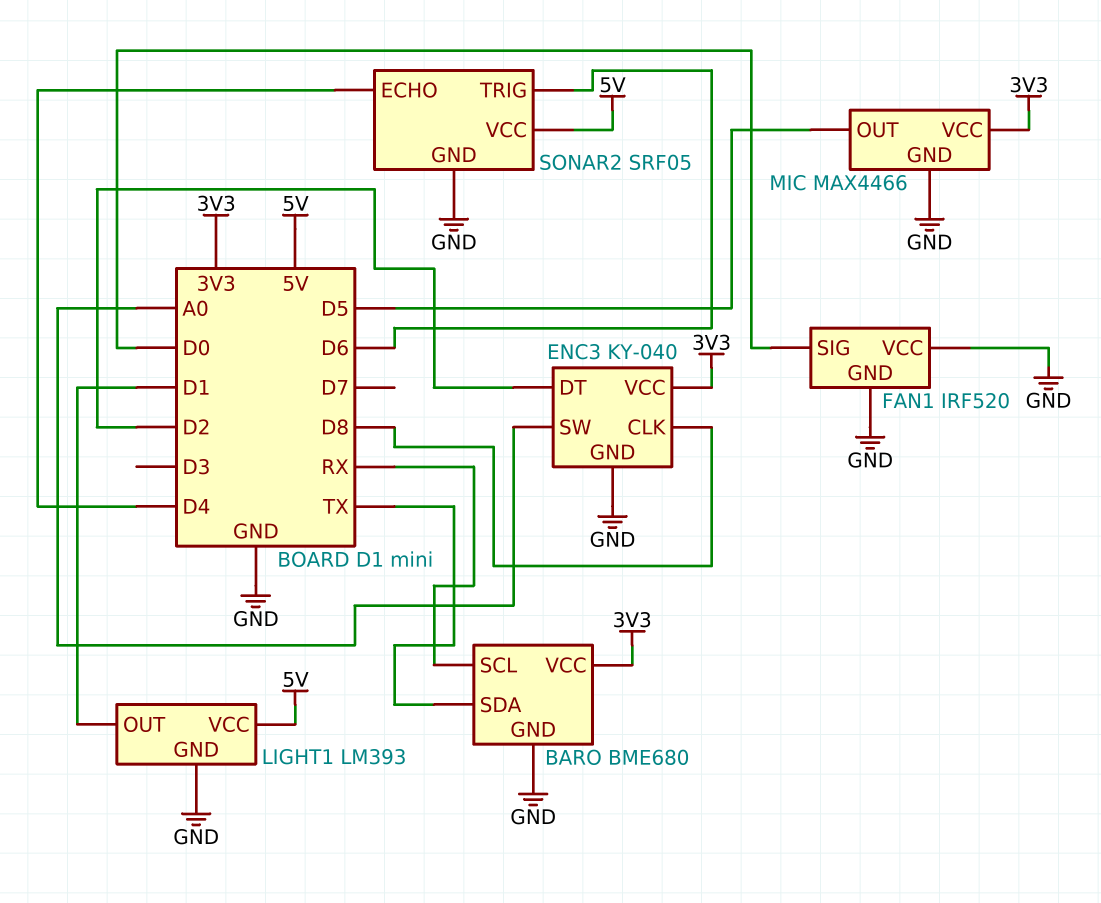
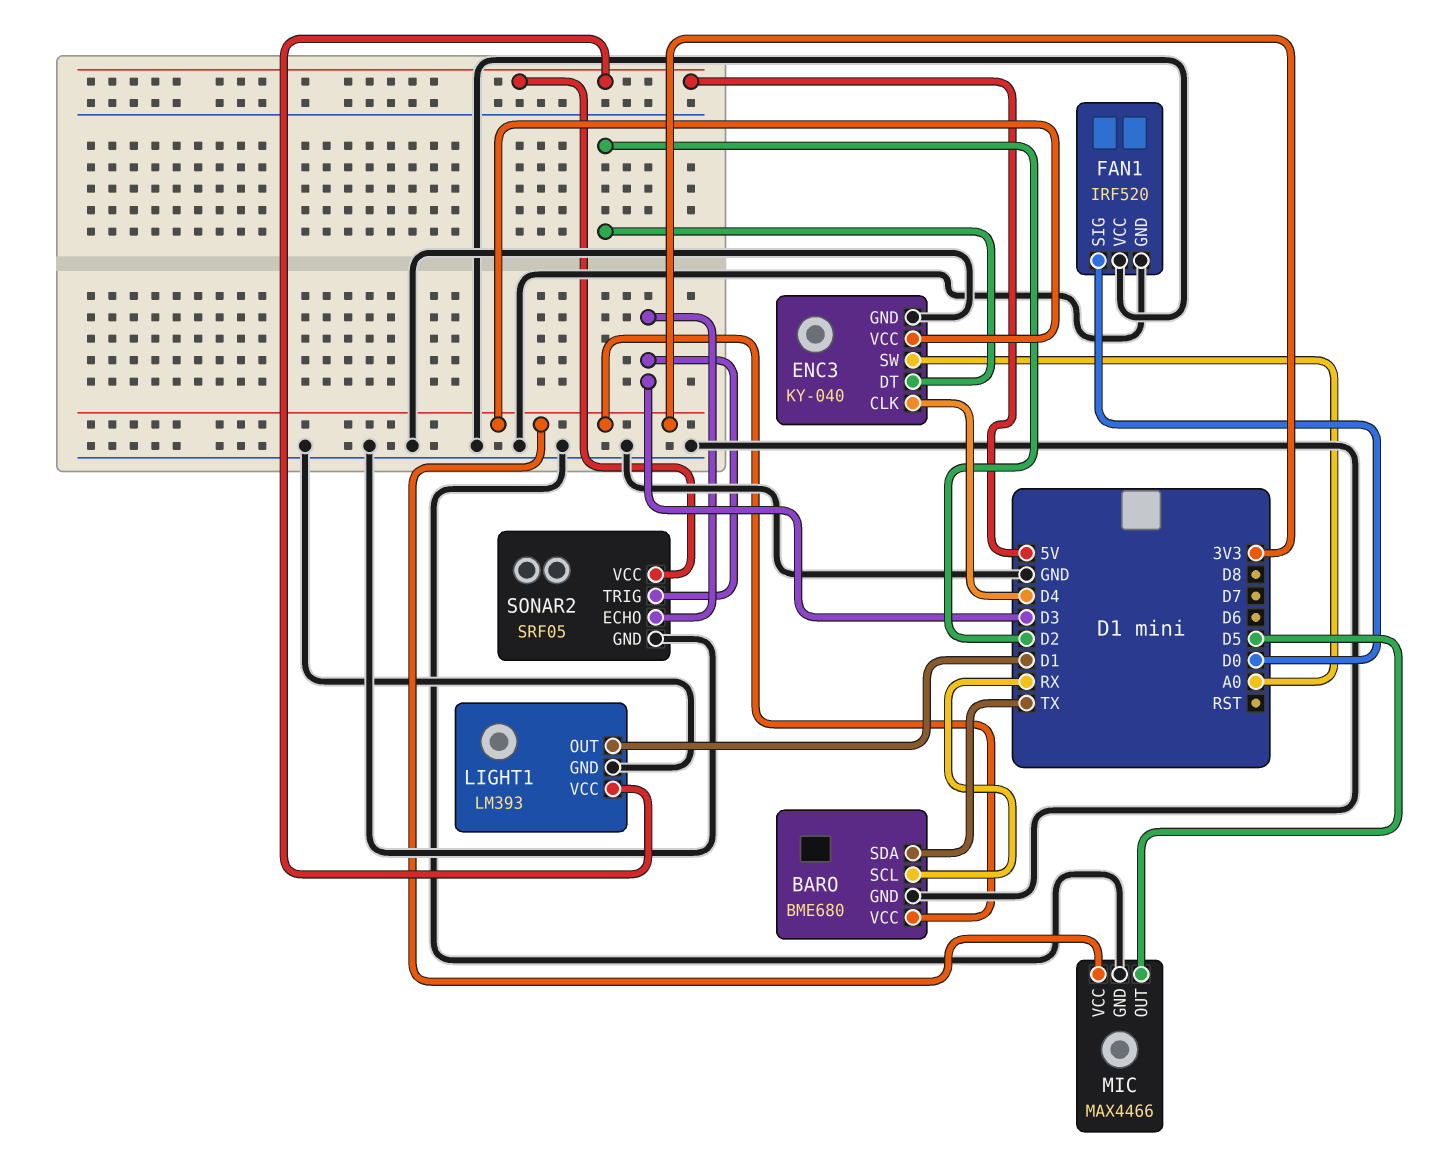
ENC3 pin CLK: D8 -> D4
SONAR2 pin ECHO: D4 -> D3
SONAR2 pin TRIG: D6 -> D3

